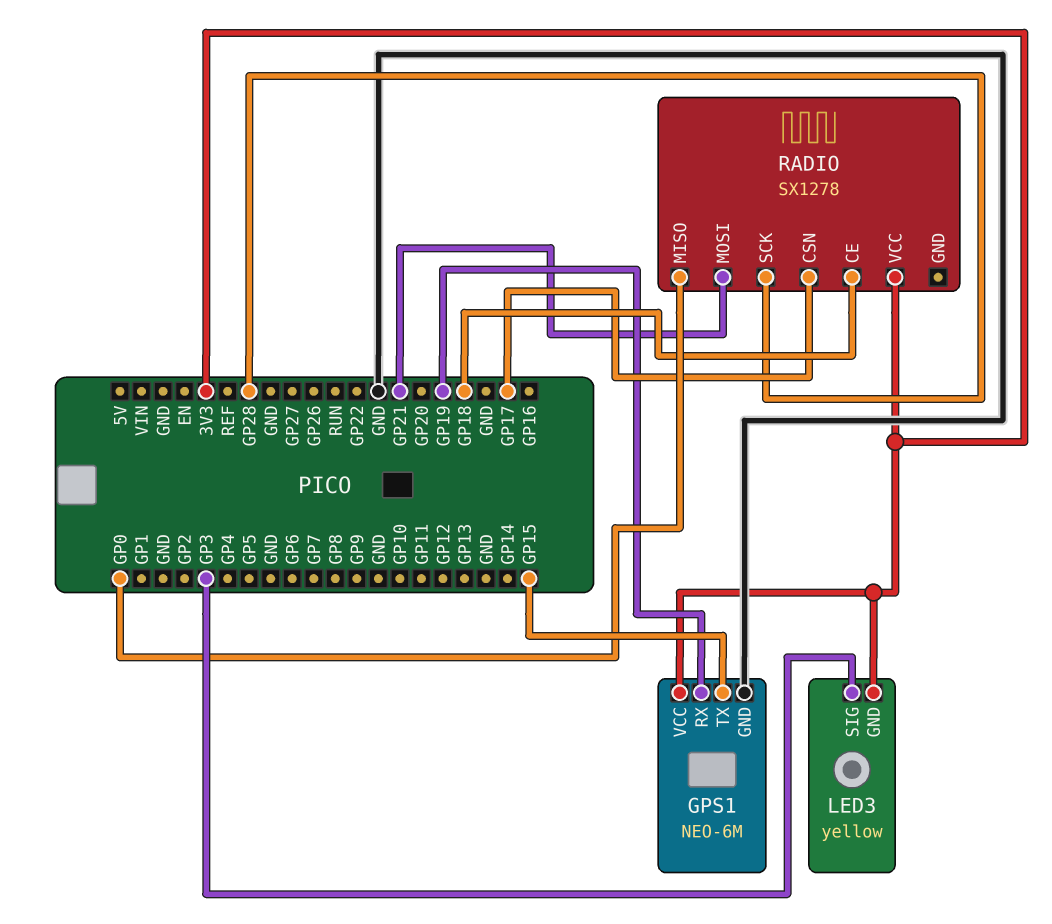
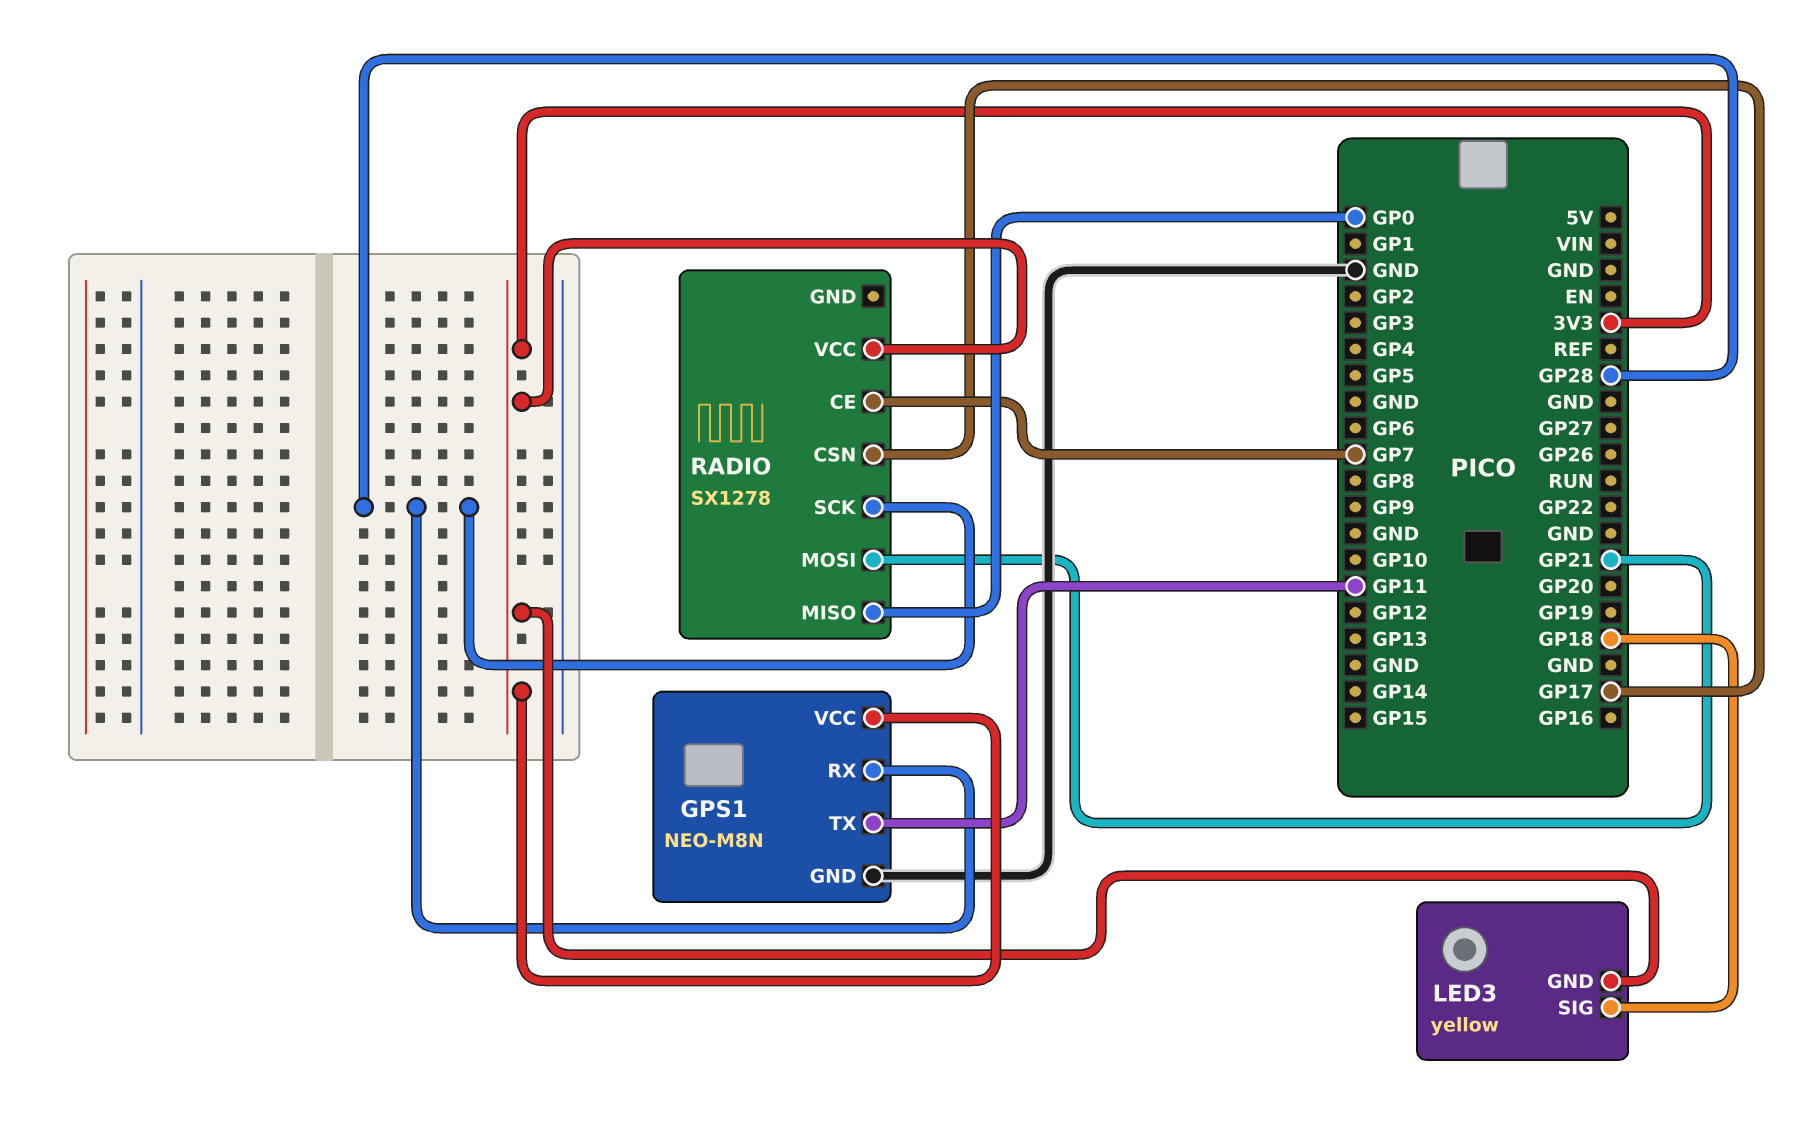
GPS1: NEO-6M -> NEO-M8N
GPS1 pin RX: GP19 -> GP28
GPS1 pin TX: GP15 -> GP11
LED3 pin SIG: GP3 -> GP18
RADIO pin CE: GP18 -> GP7

